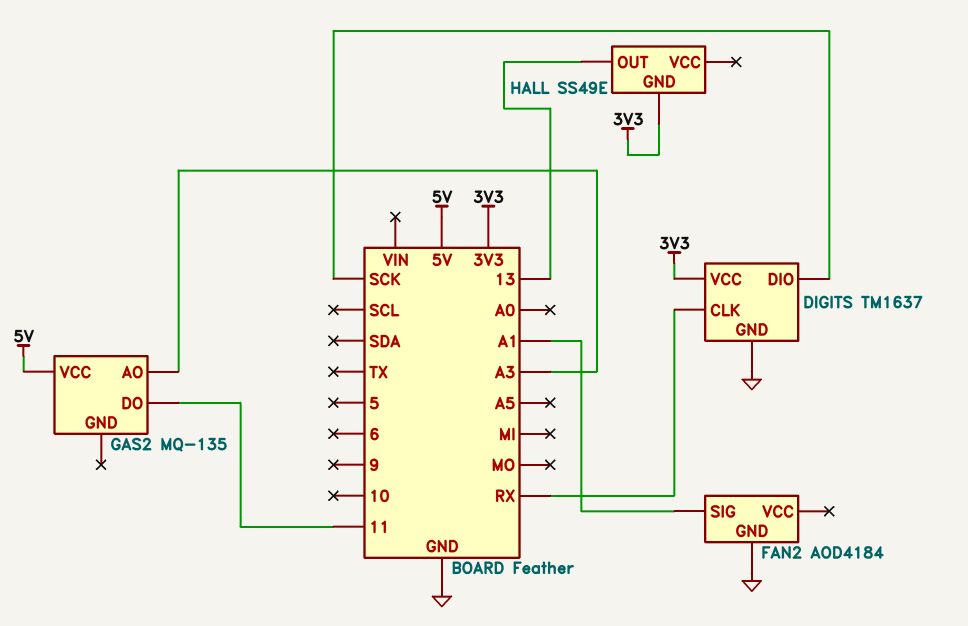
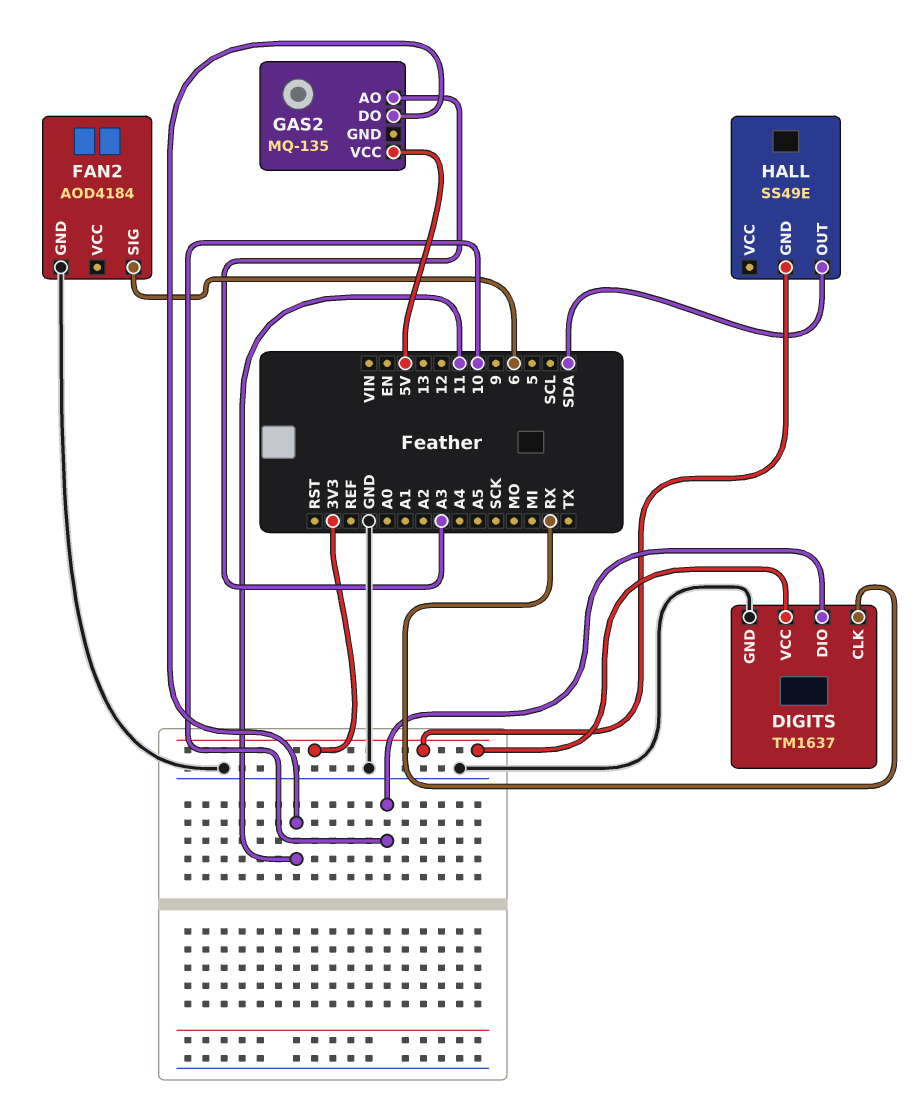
DIGITS pin DIO: SCK -> 10
FAN2 pin SIG: A1 -> 6
HALL pin OUT: 13 -> SDA

